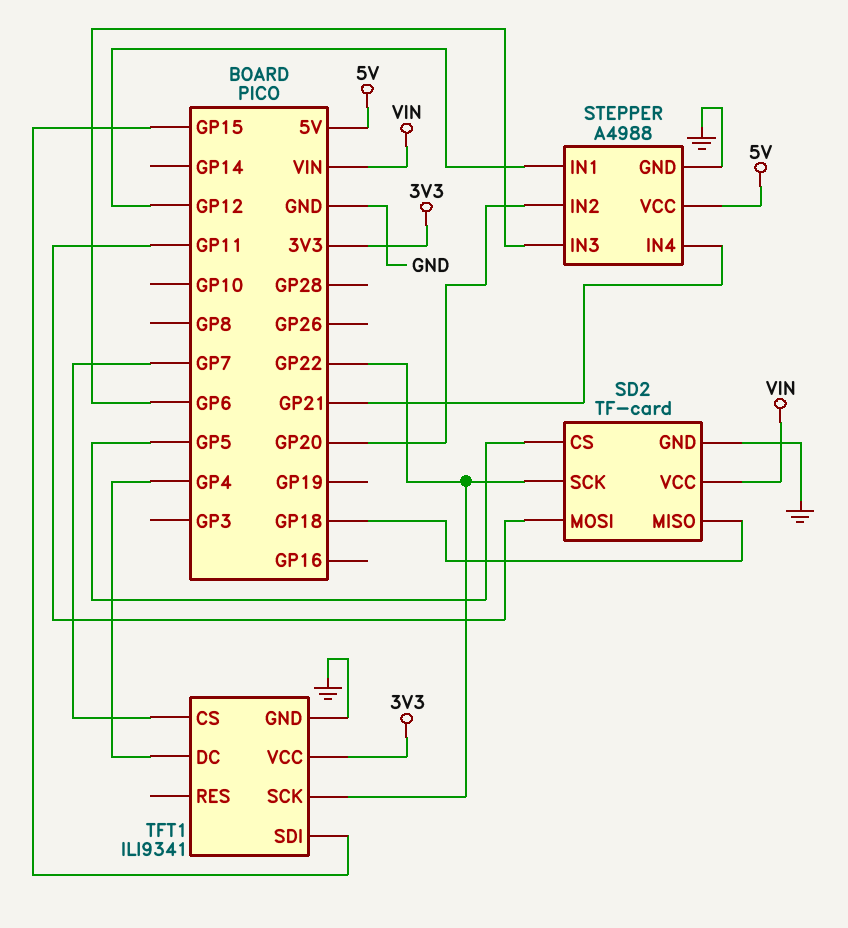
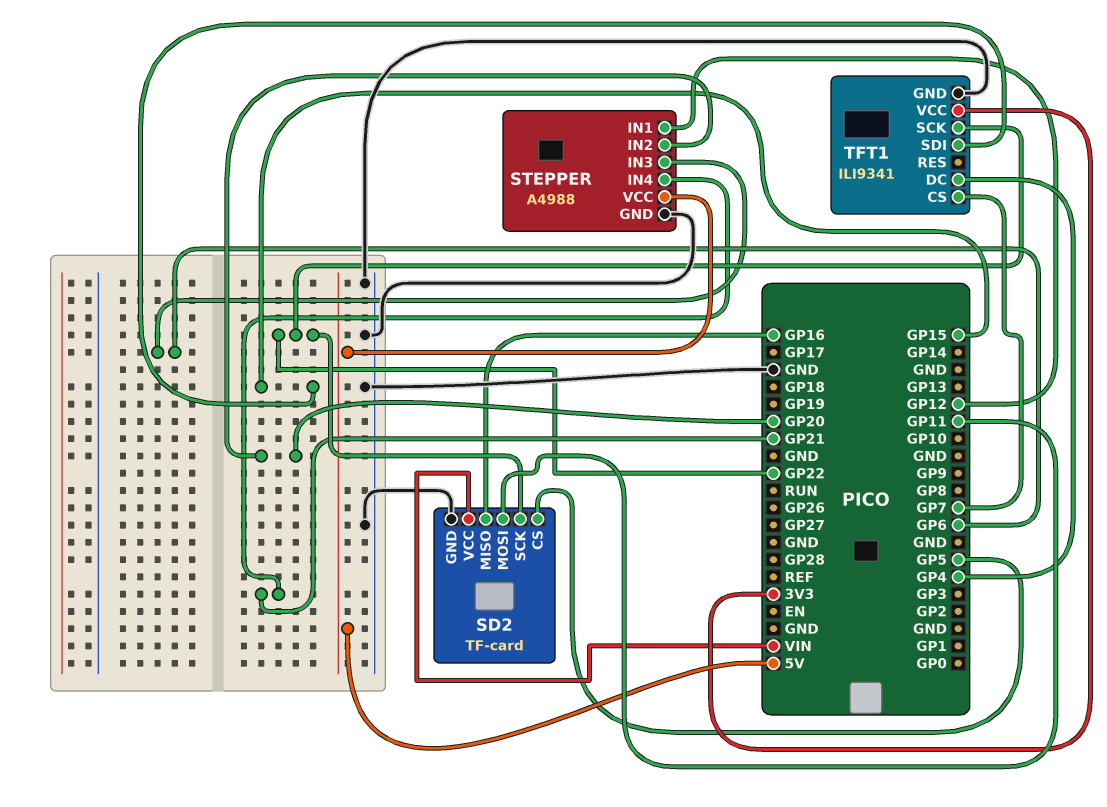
SD2 pin MISO: GP18 -> GP16

